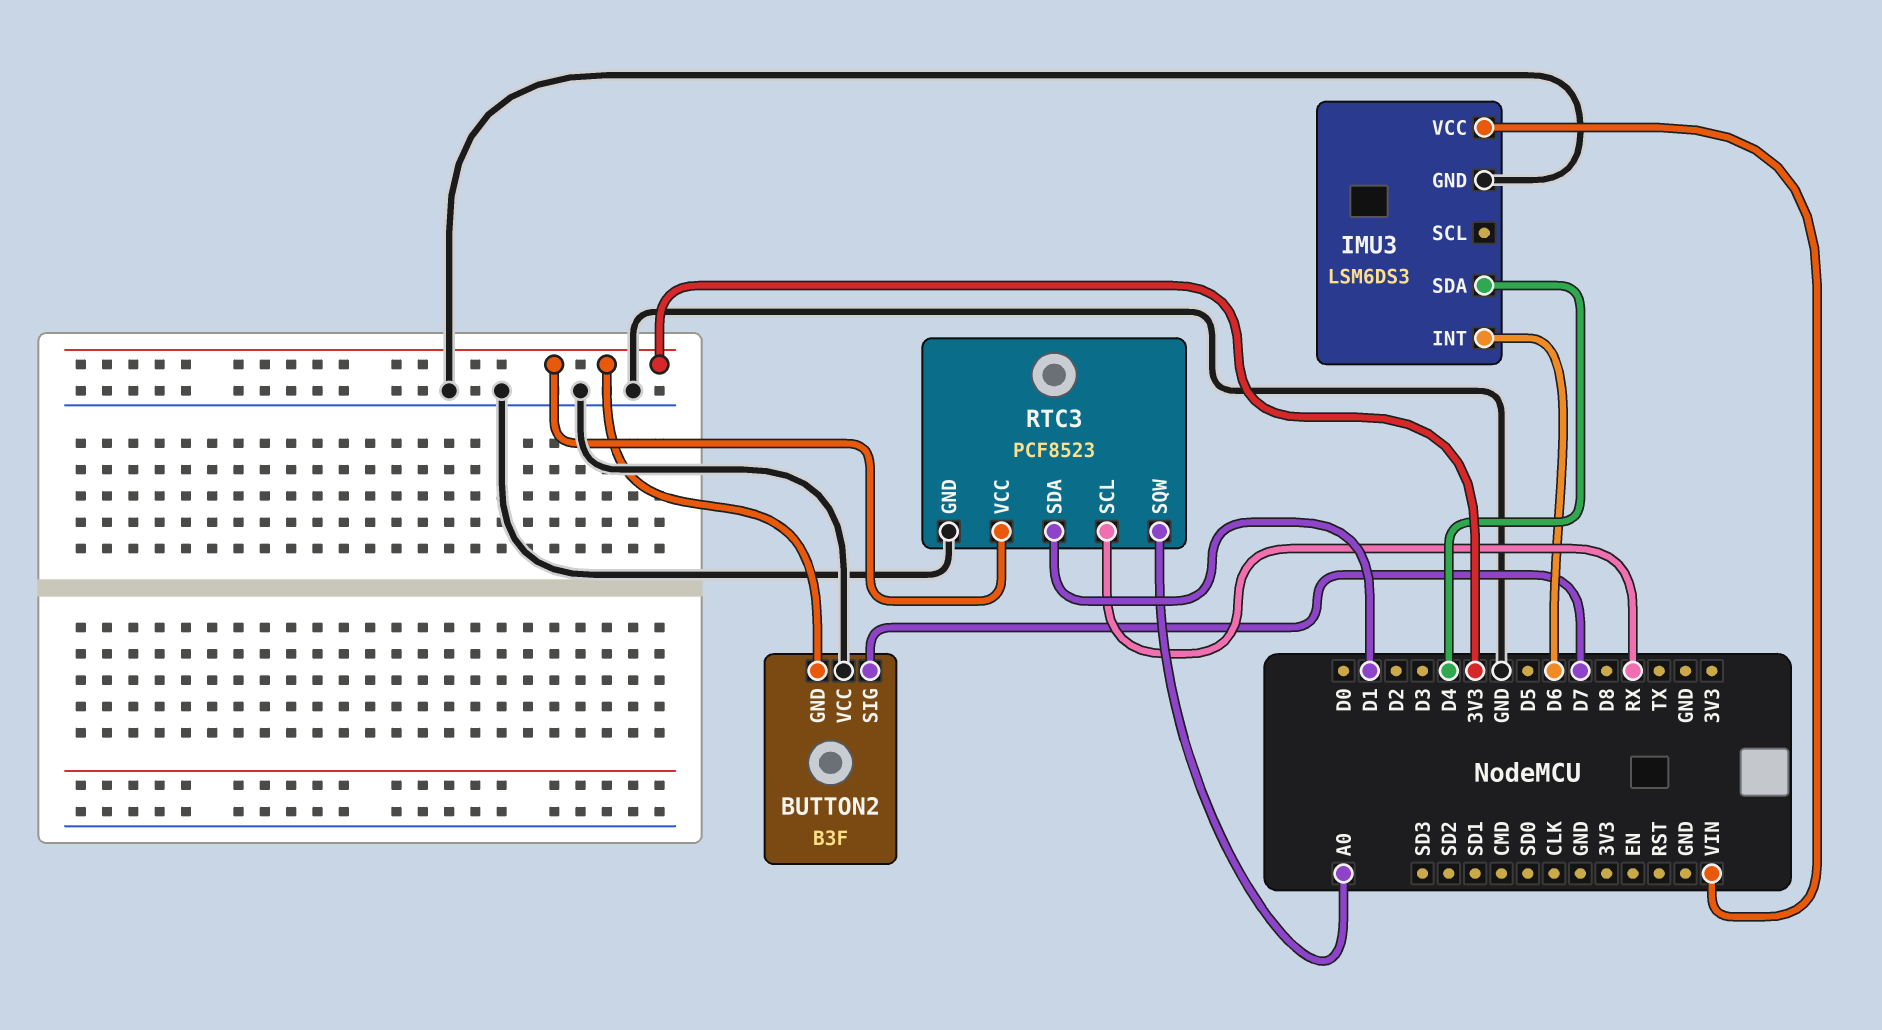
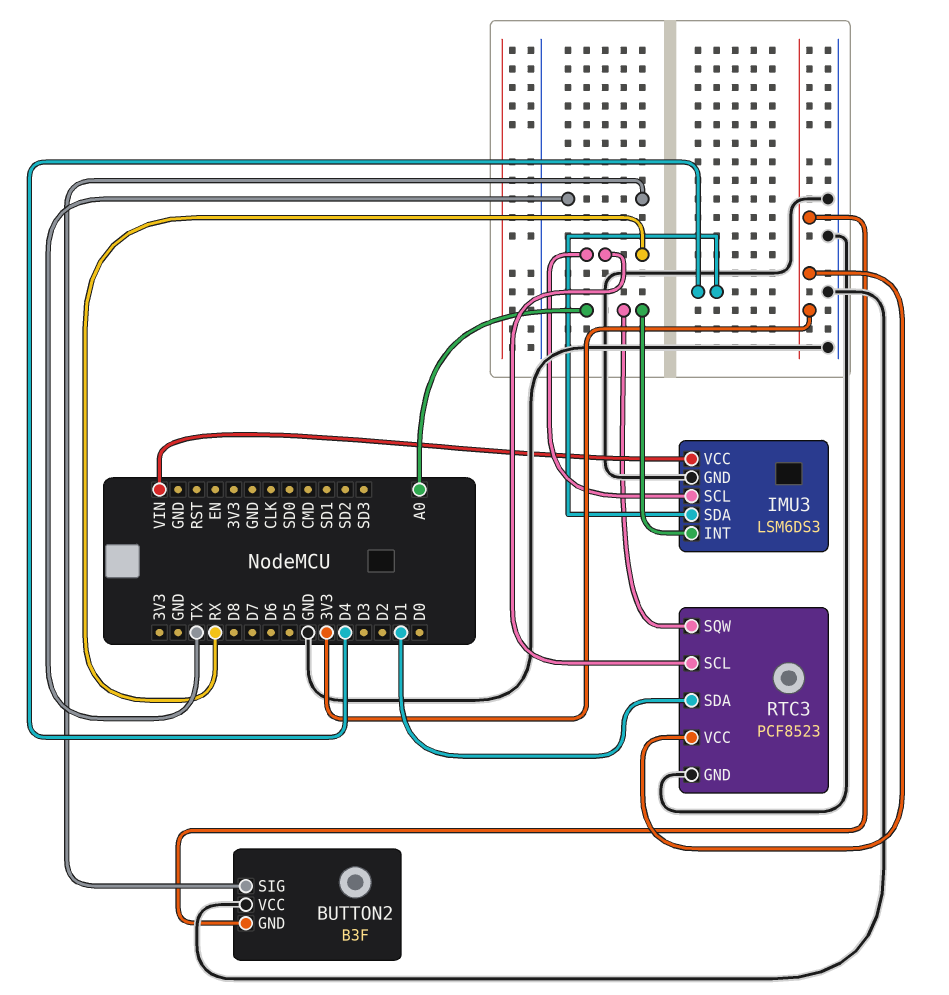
BUTTON2 pin SIG: D7 -> TX
IMU3 pin INT: D6 -> A0
IMU3 pin SCL: none -> RX

